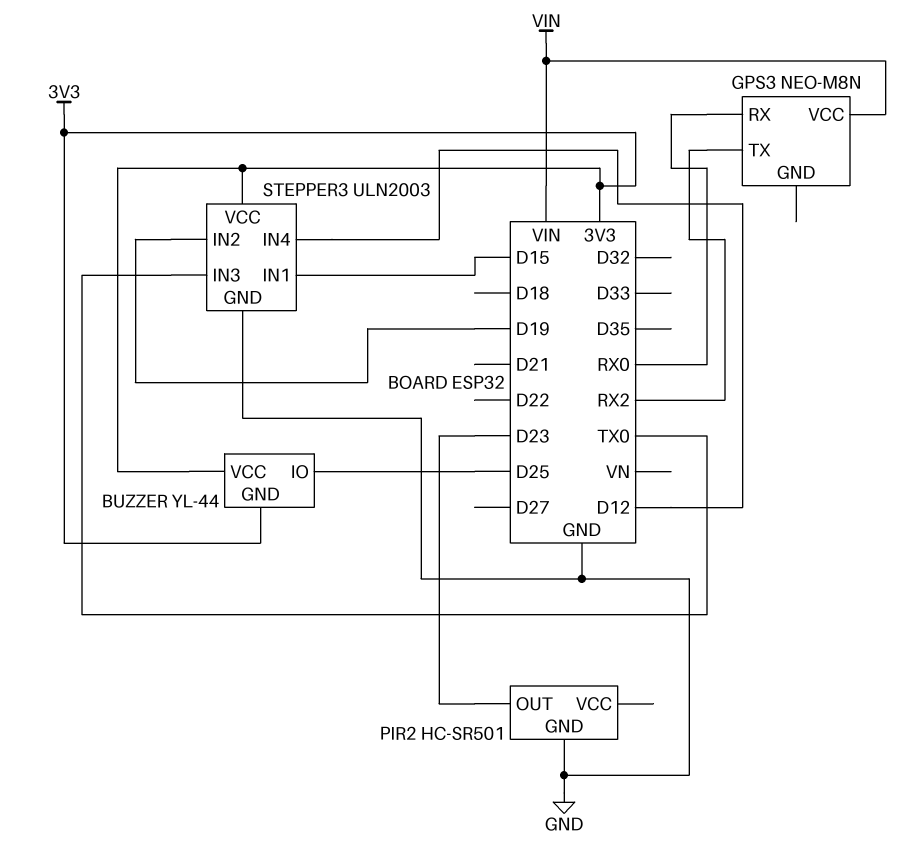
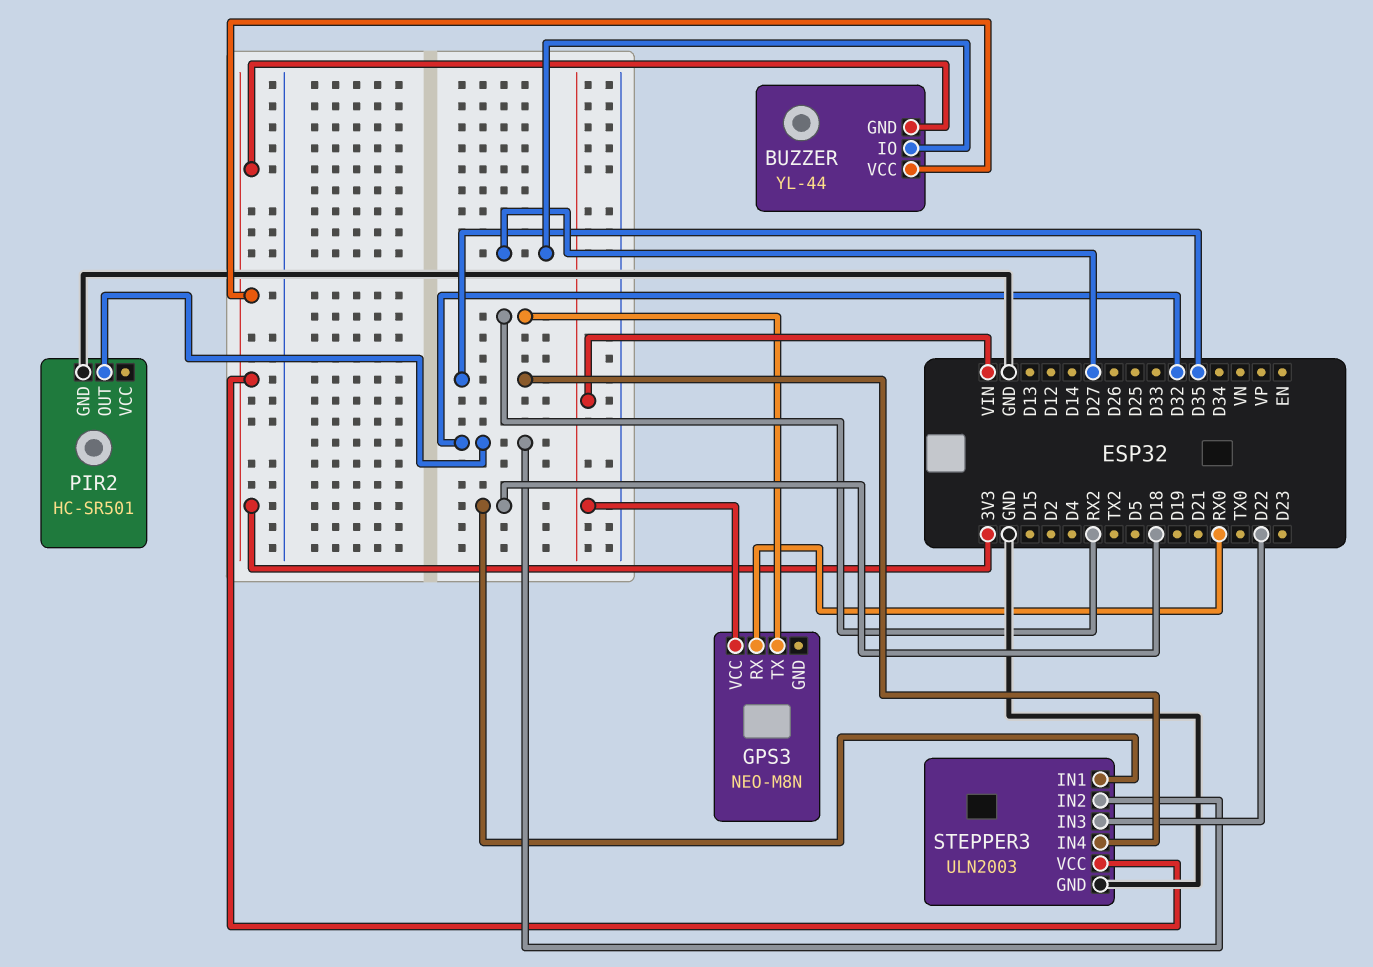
BUZZER pin IO: D25 -> D27
PIR2 pin OUT: D23 -> D32
STEPPER3 pin IN1: D15 -> D18
STEPPER3 pin IN2: D19 -> D32
STEPPER3 pin IN3: TX0 -> D22
STEPPER3 pin IN4: D12 -> D35

